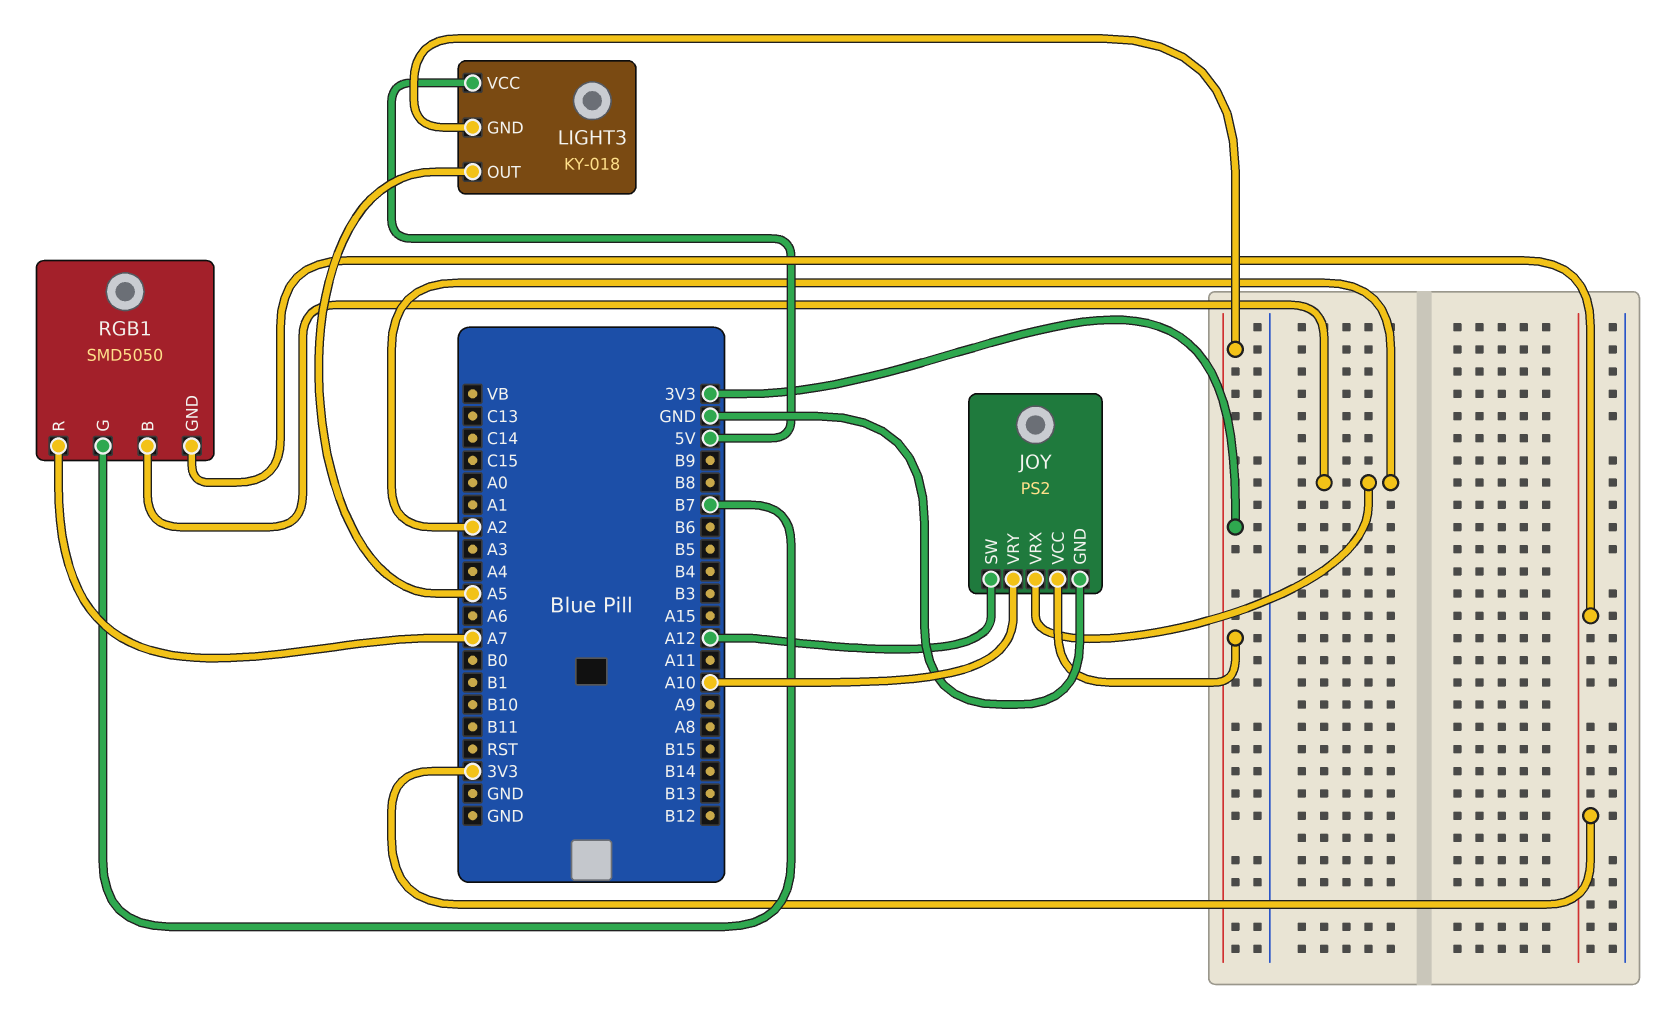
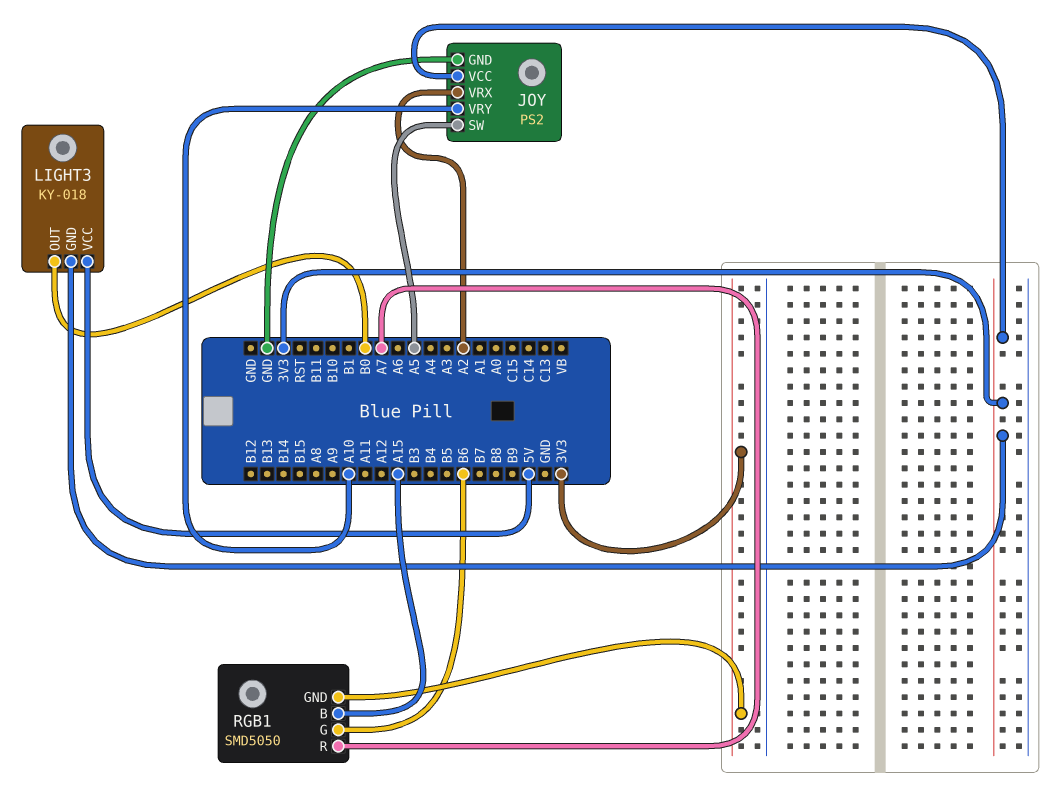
JOY pin SW: A12 -> A5
LIGHT3 pin OUT: A5 -> B0
RGB1 pin B: A2 -> A15
RGB1 pin G: B7 -> B6

